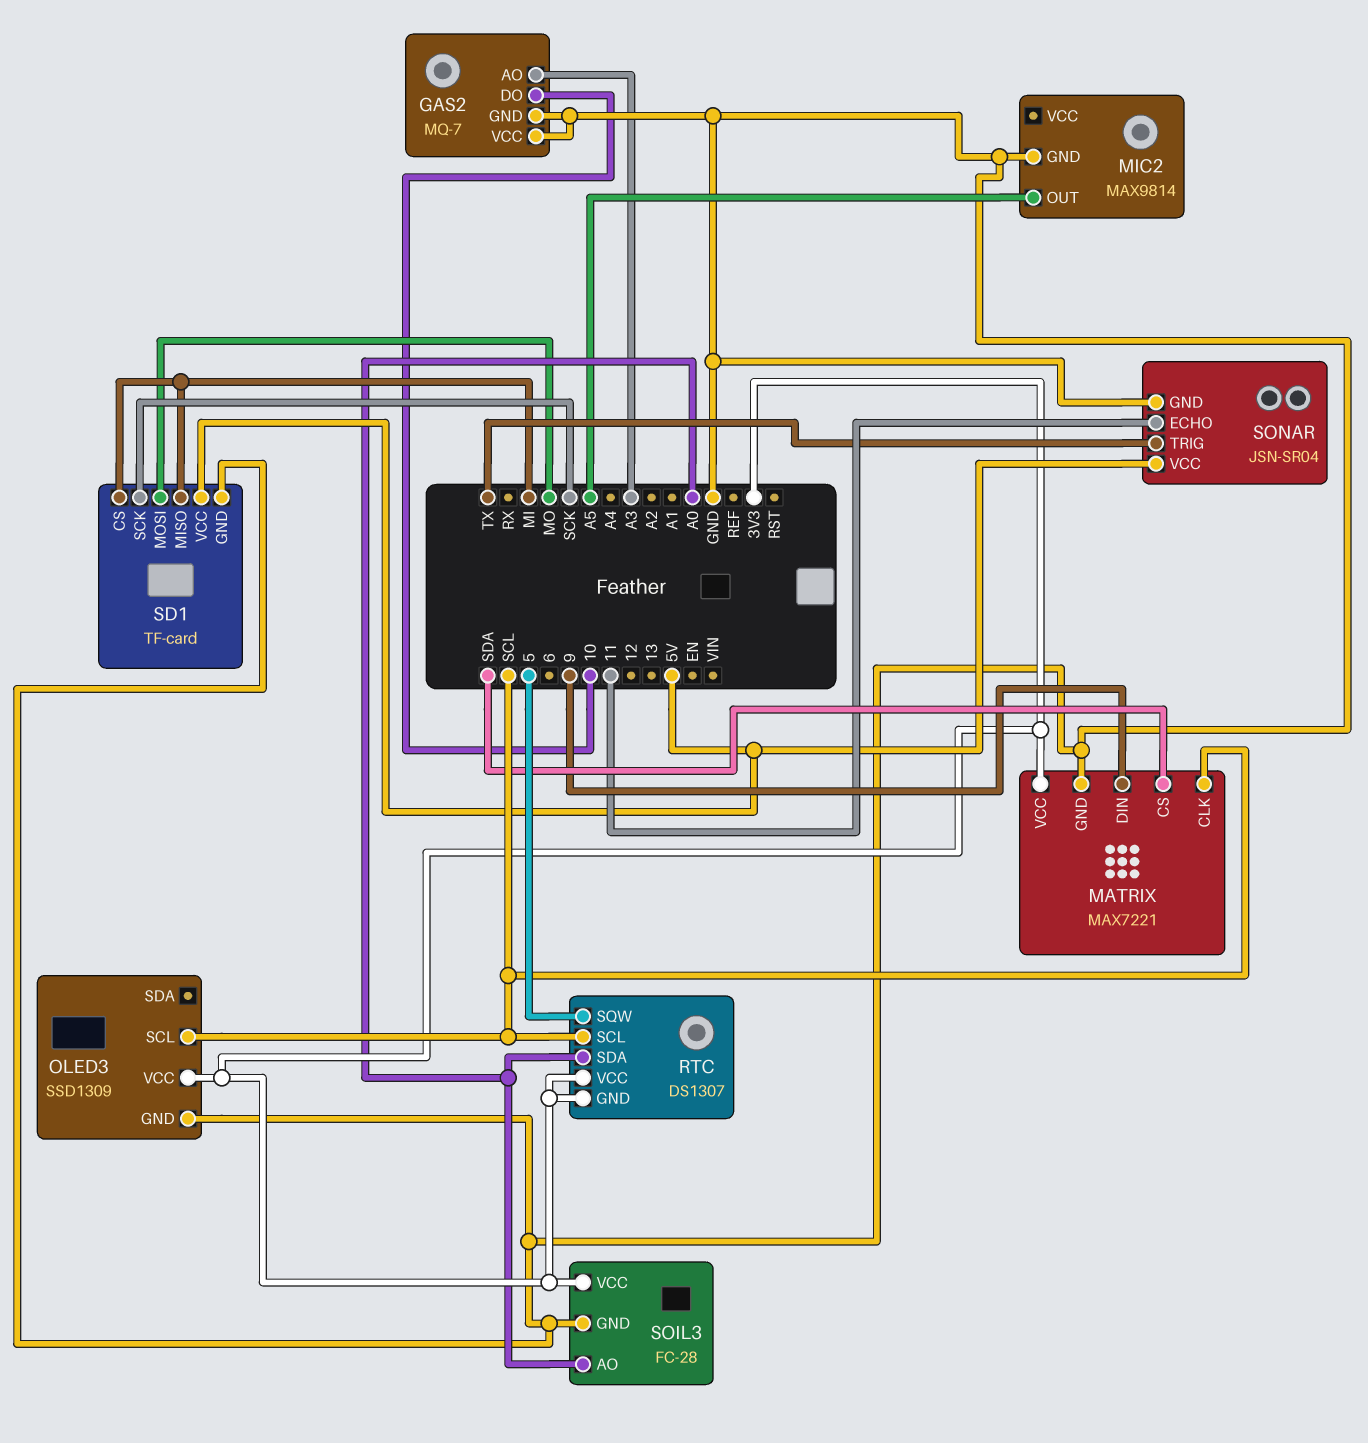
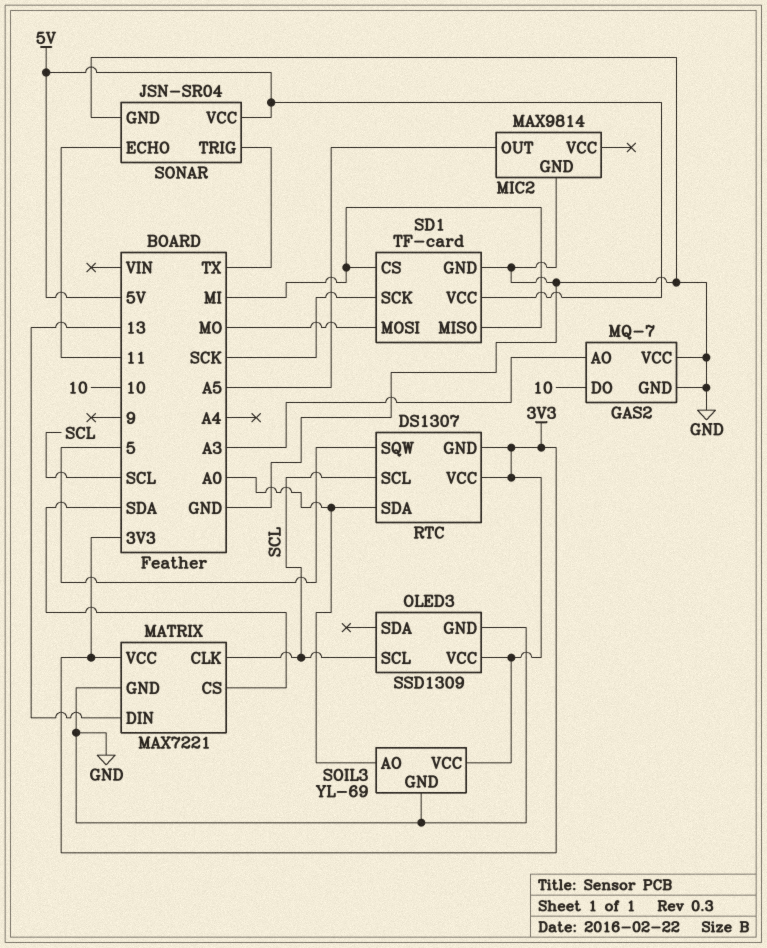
MATRIX pin DIN: 9 -> 13
SOIL3: FC-28 -> YL-69

